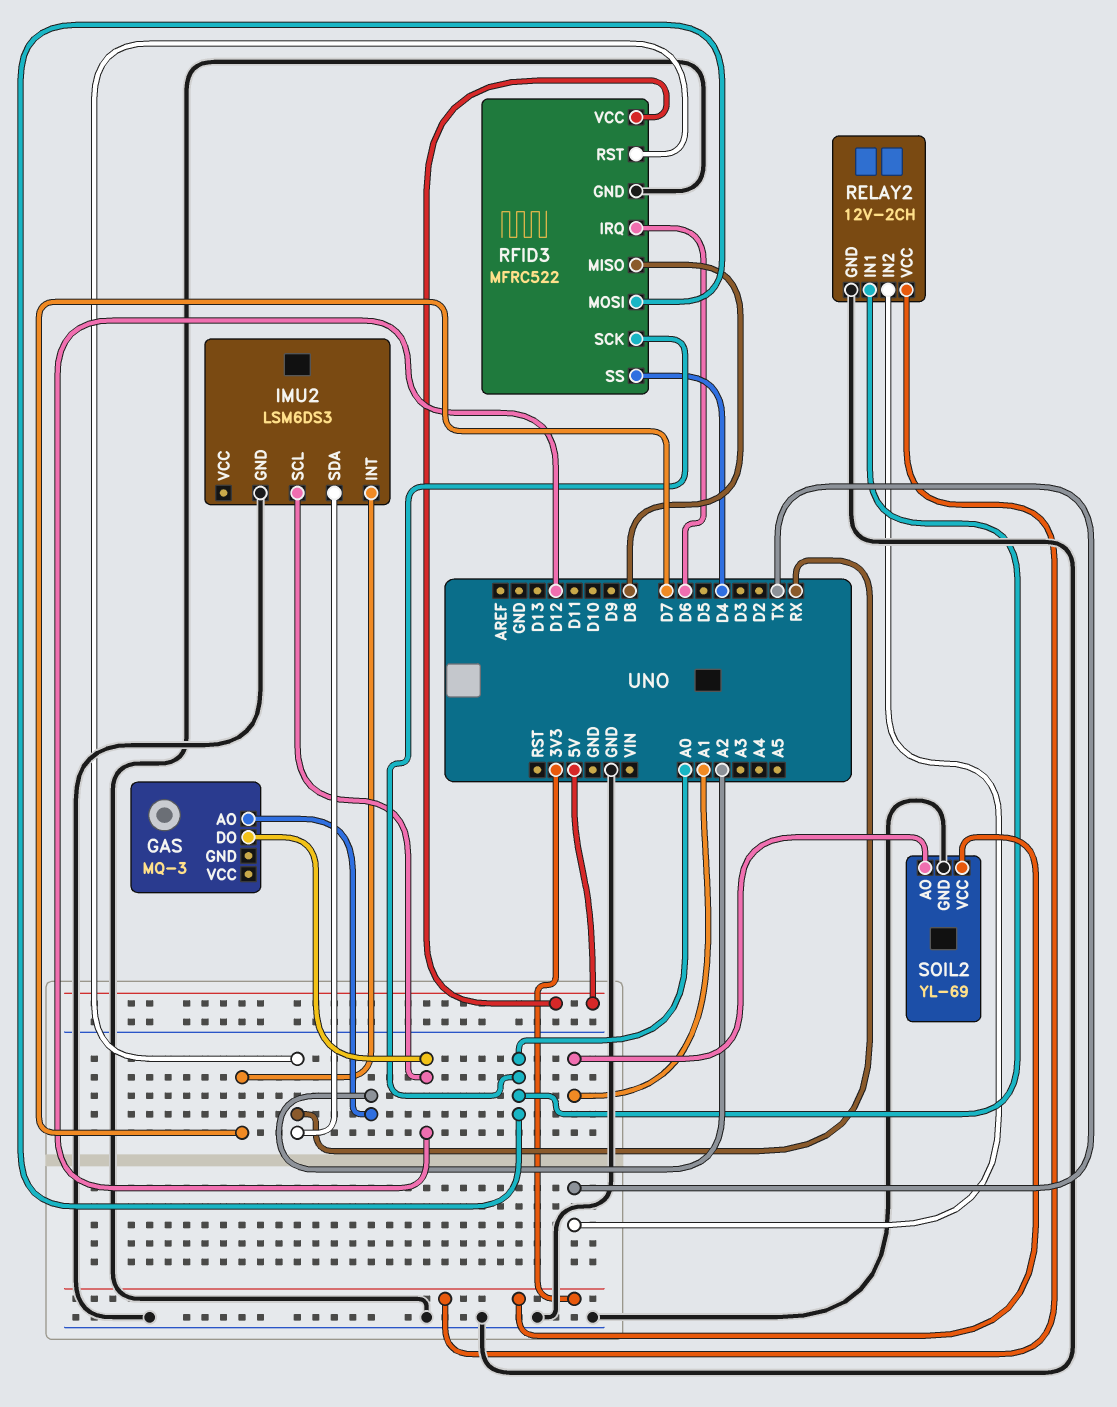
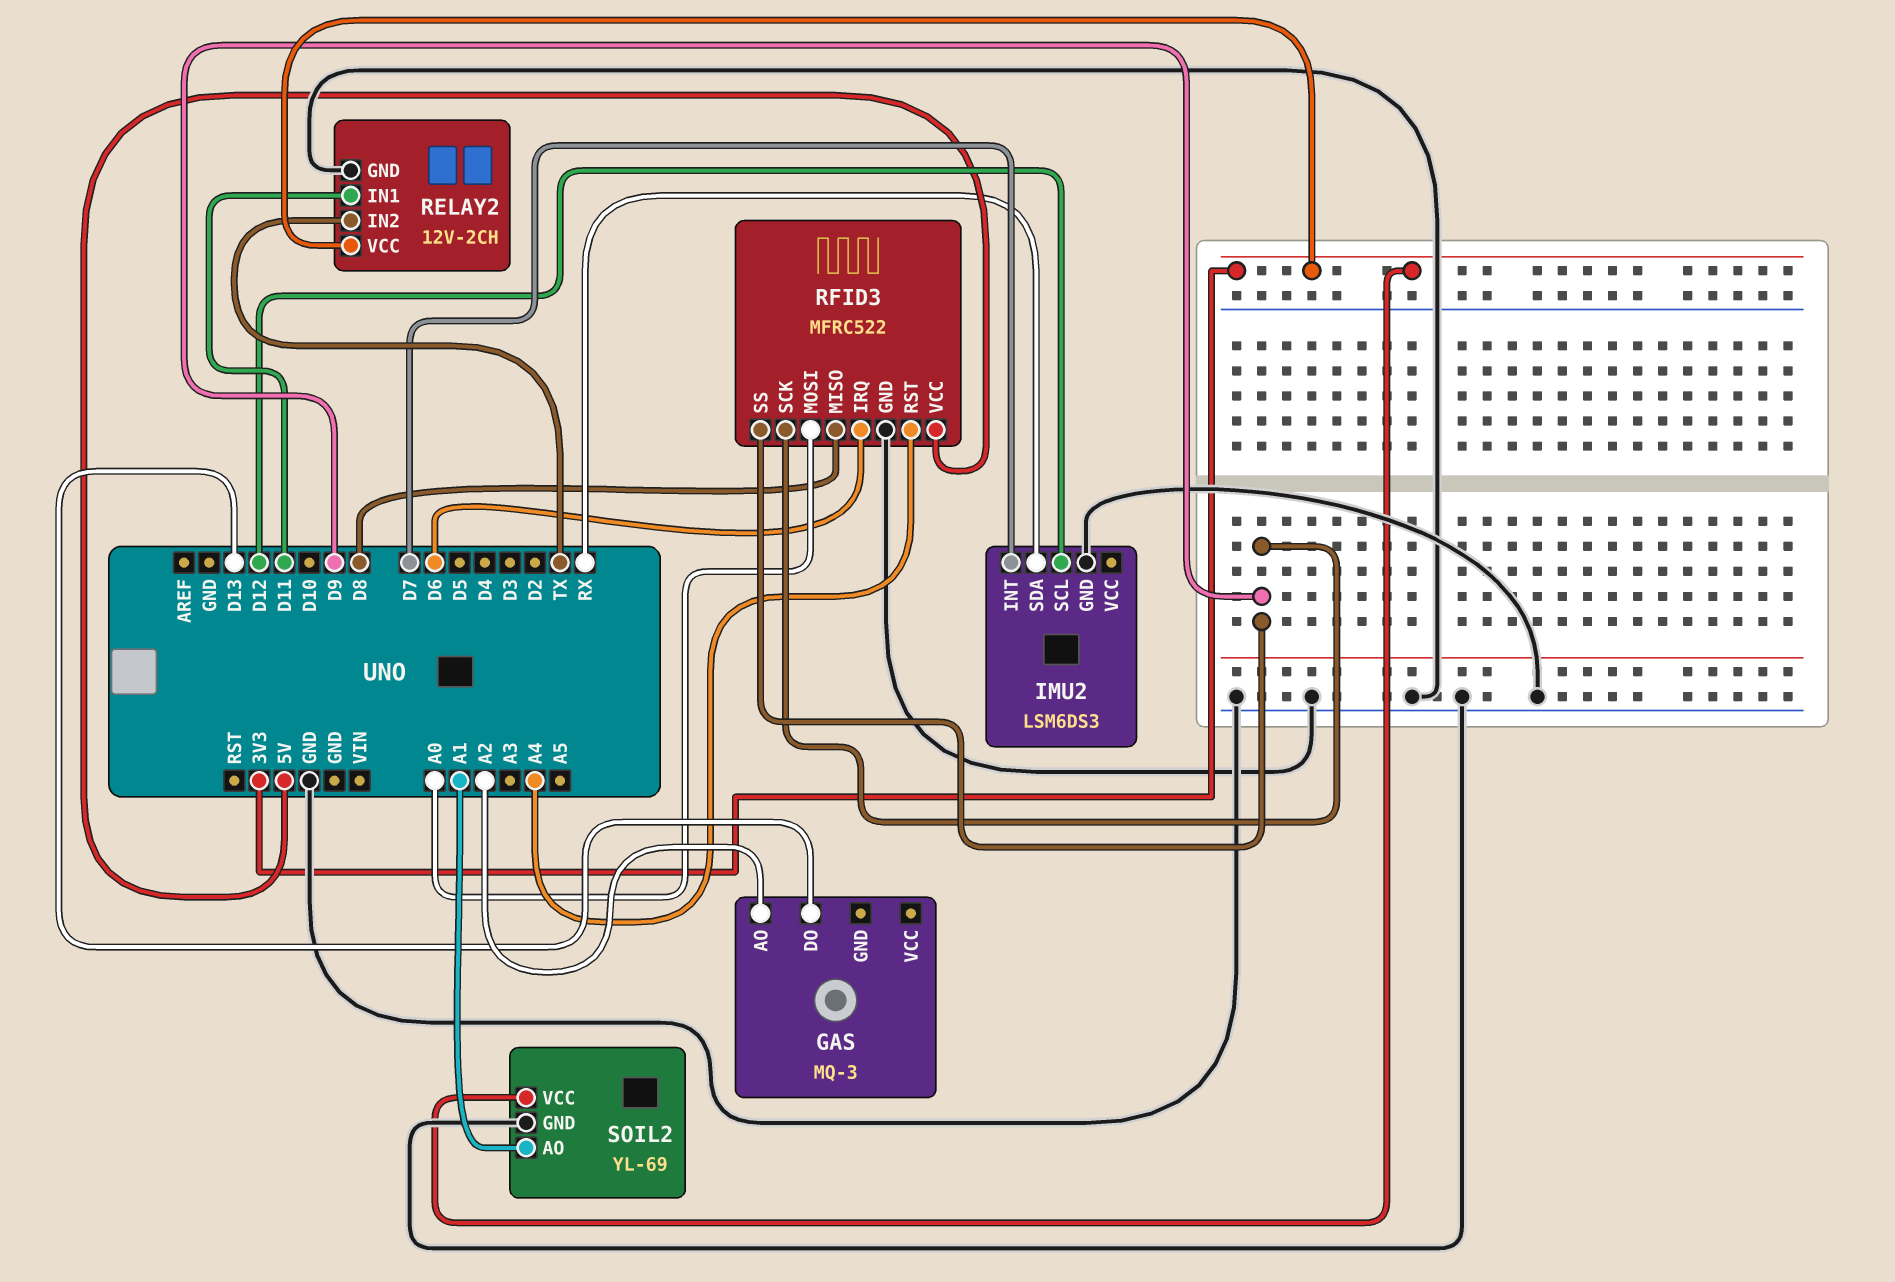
GAS pin DO: D12 -> D13
RELAY2 pin IN1: A0 -> D11
RFID3 pin RST: RX -> A4
RFID3 pin SCK: A0 -> D9
RFID3 pin SS: D4 -> D9

